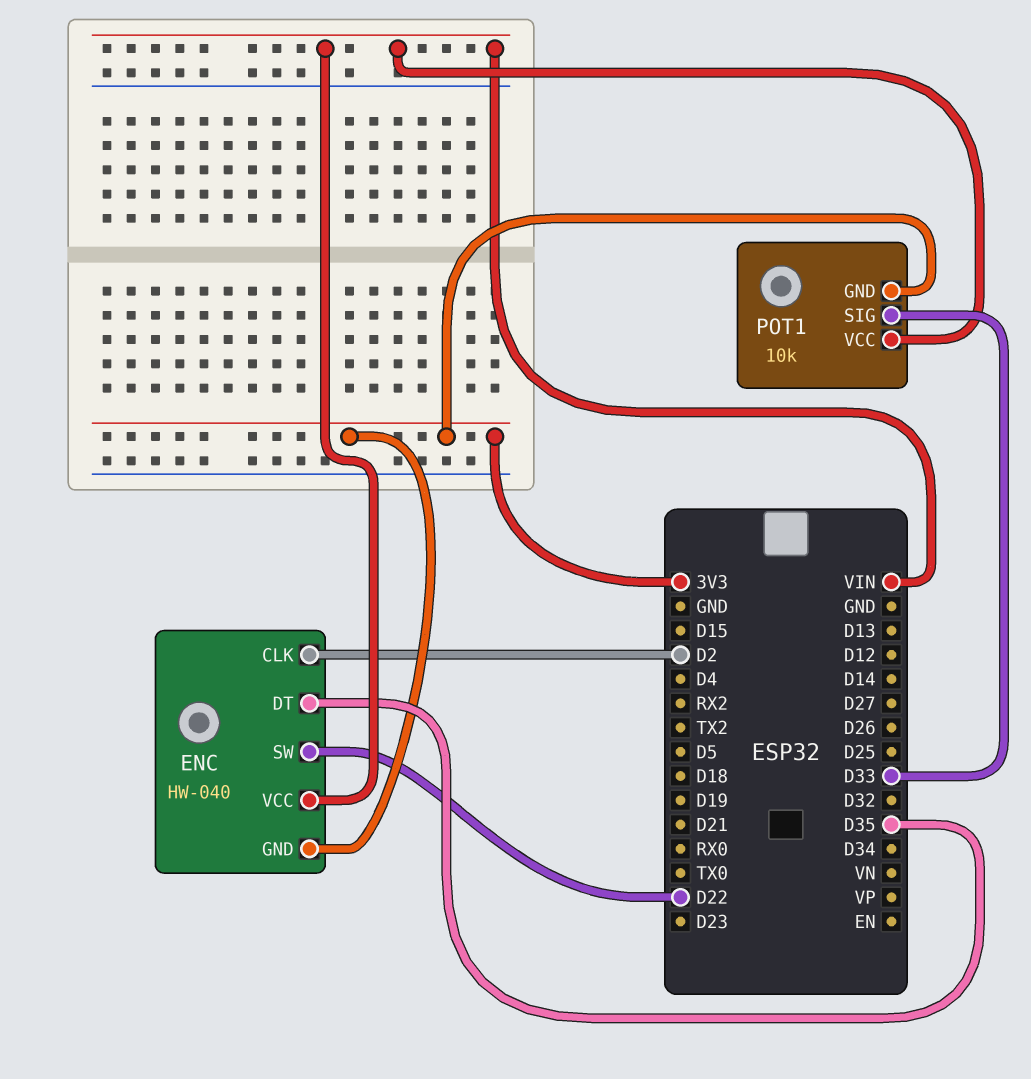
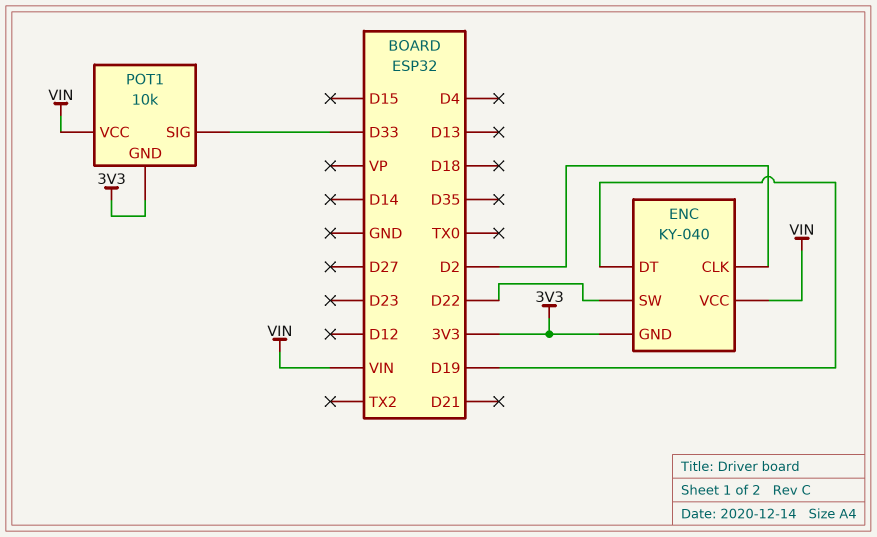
ENC: HW-040 -> KY-040
ENC pin DT: D35 -> D19

